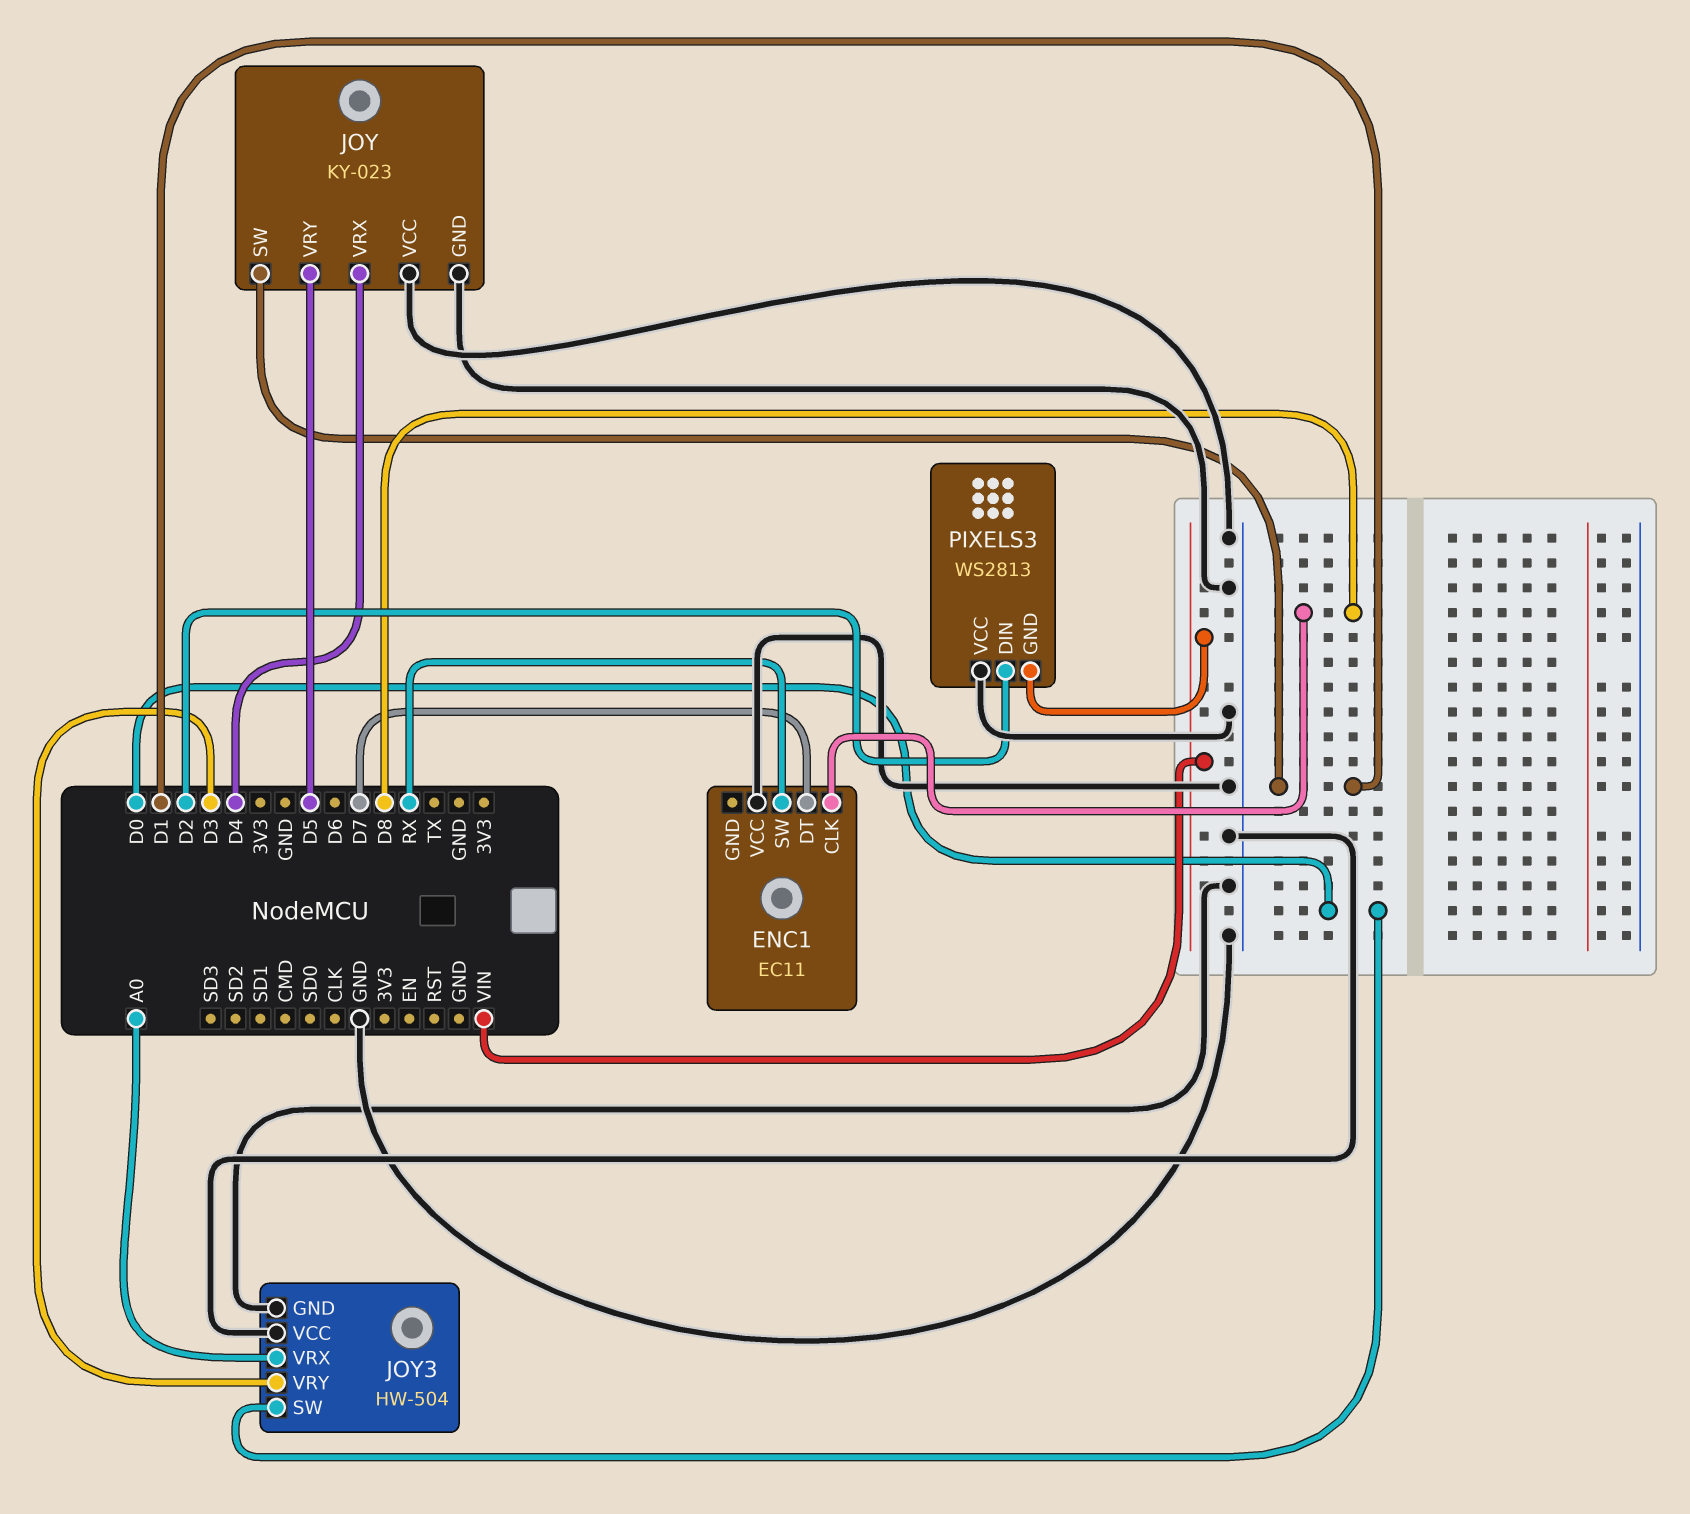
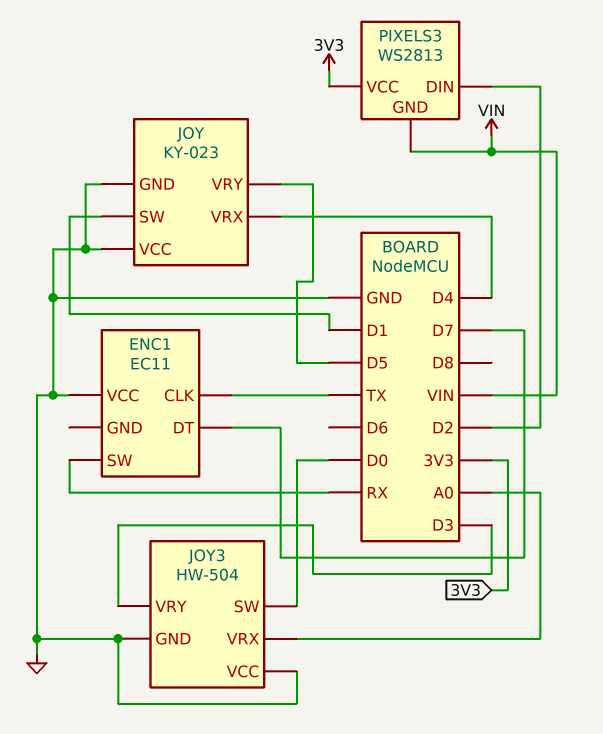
ENC1 pin CLK: D8 -> TX
PIXELS3 pin VCC: GND -> 3V3

